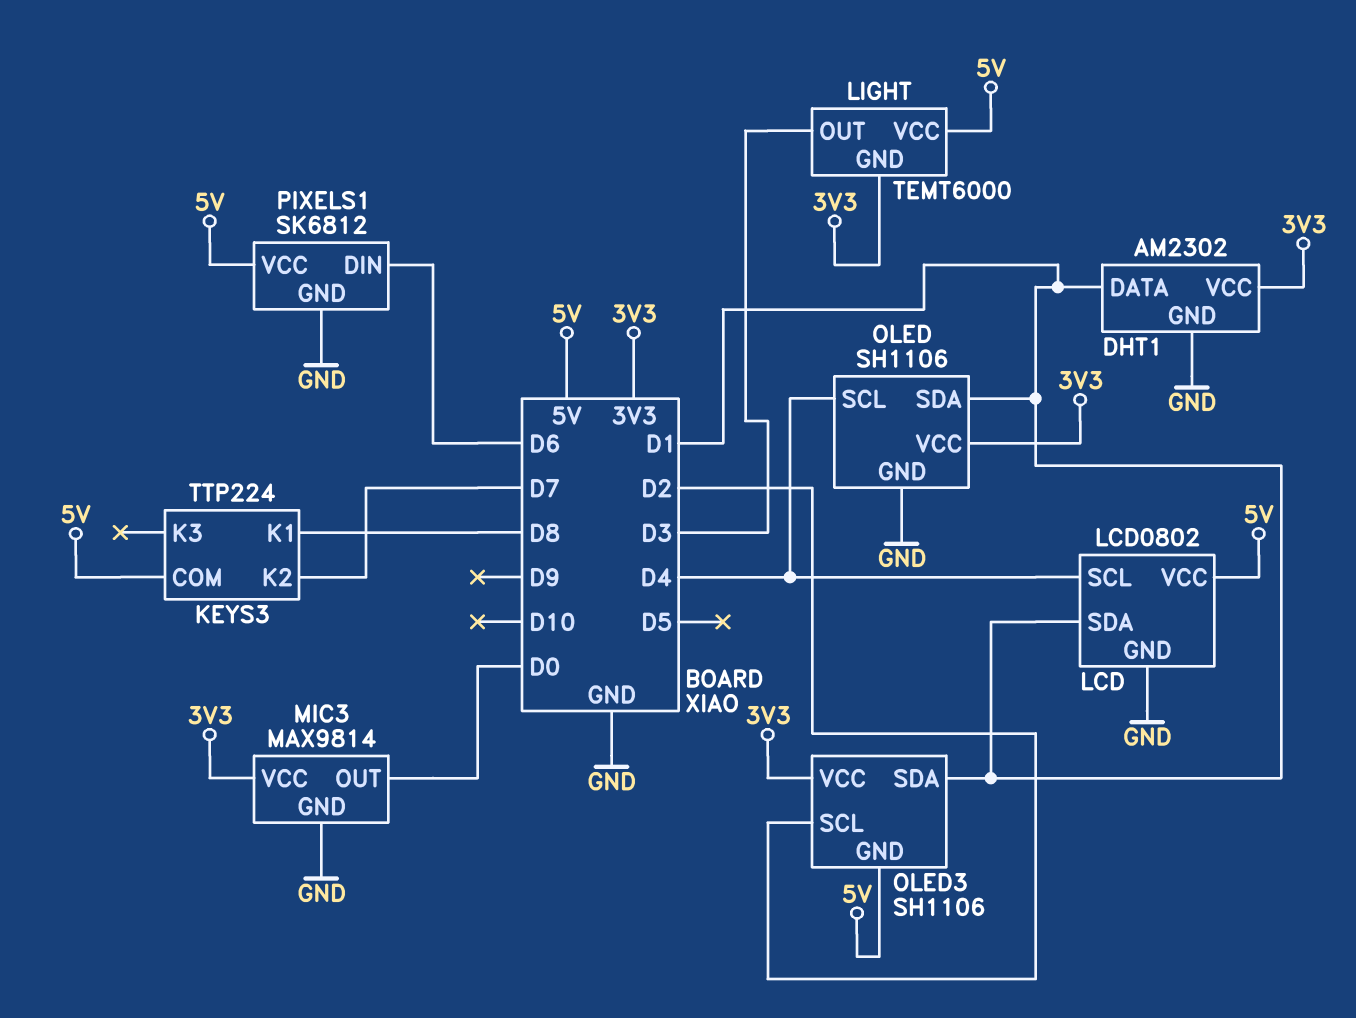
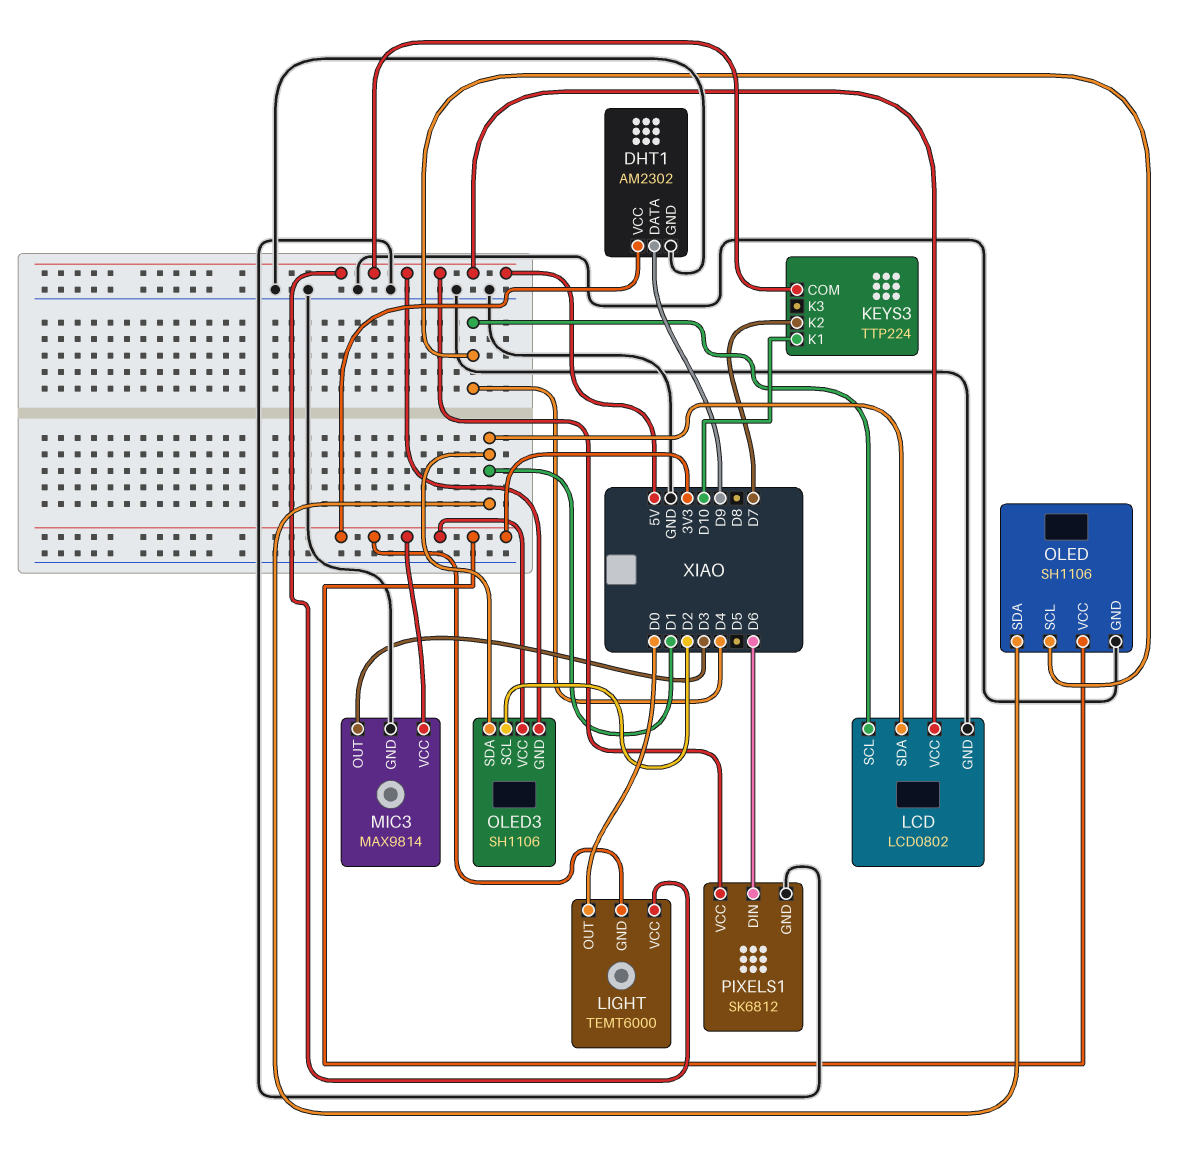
DHT1 pin DATA: D1 -> D9
KEYS3 pin K1: D8 -> D10
LIGHT pin OUT: D3 -> D0
MIC3 pin OUT: D0 -> D3

